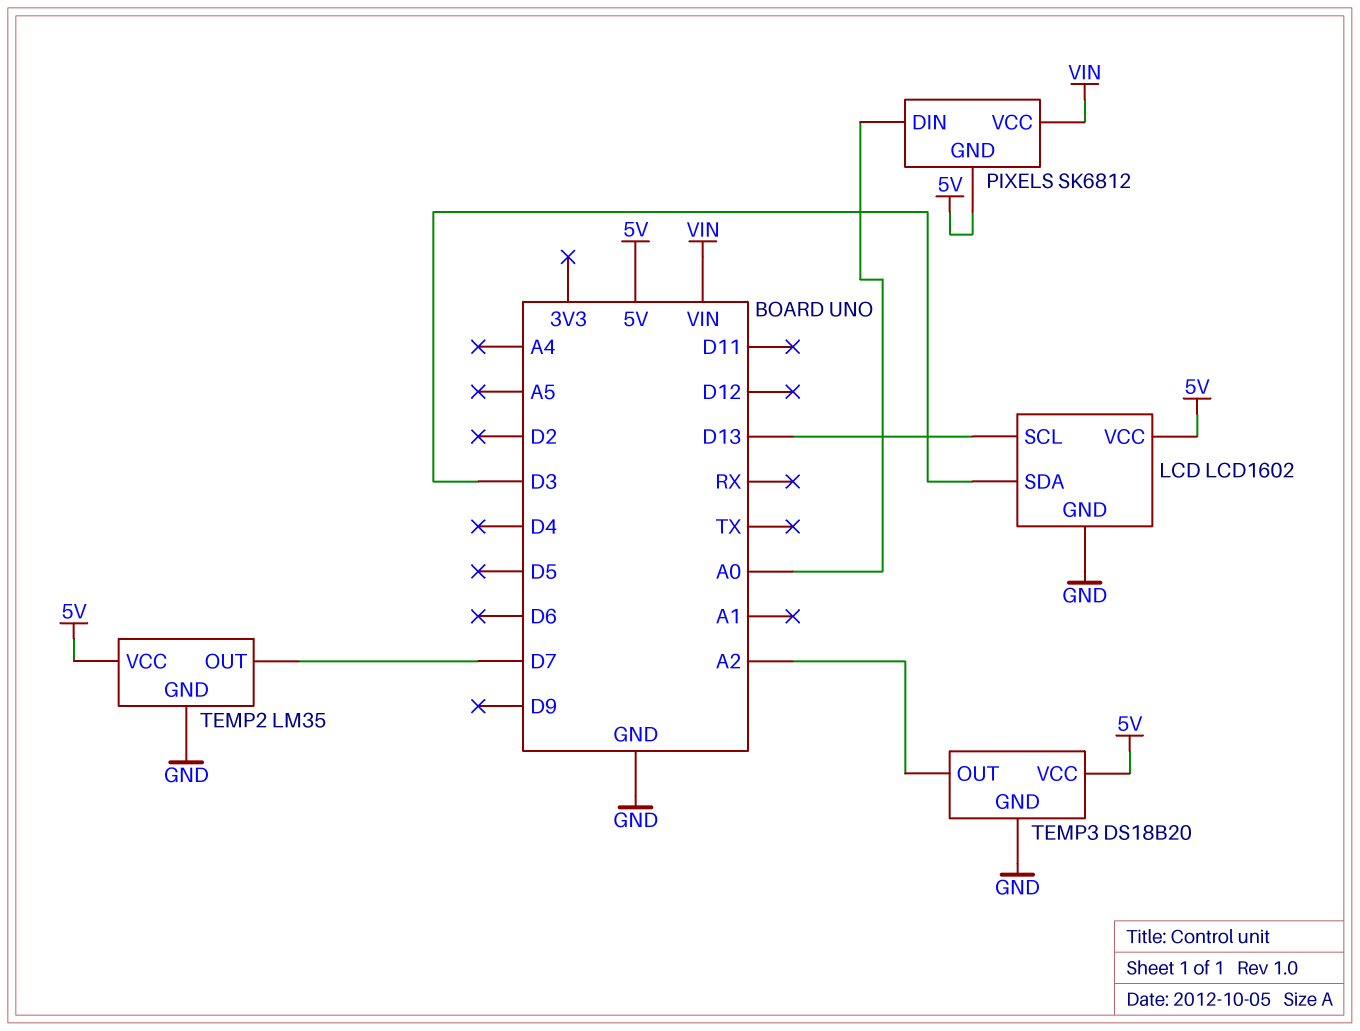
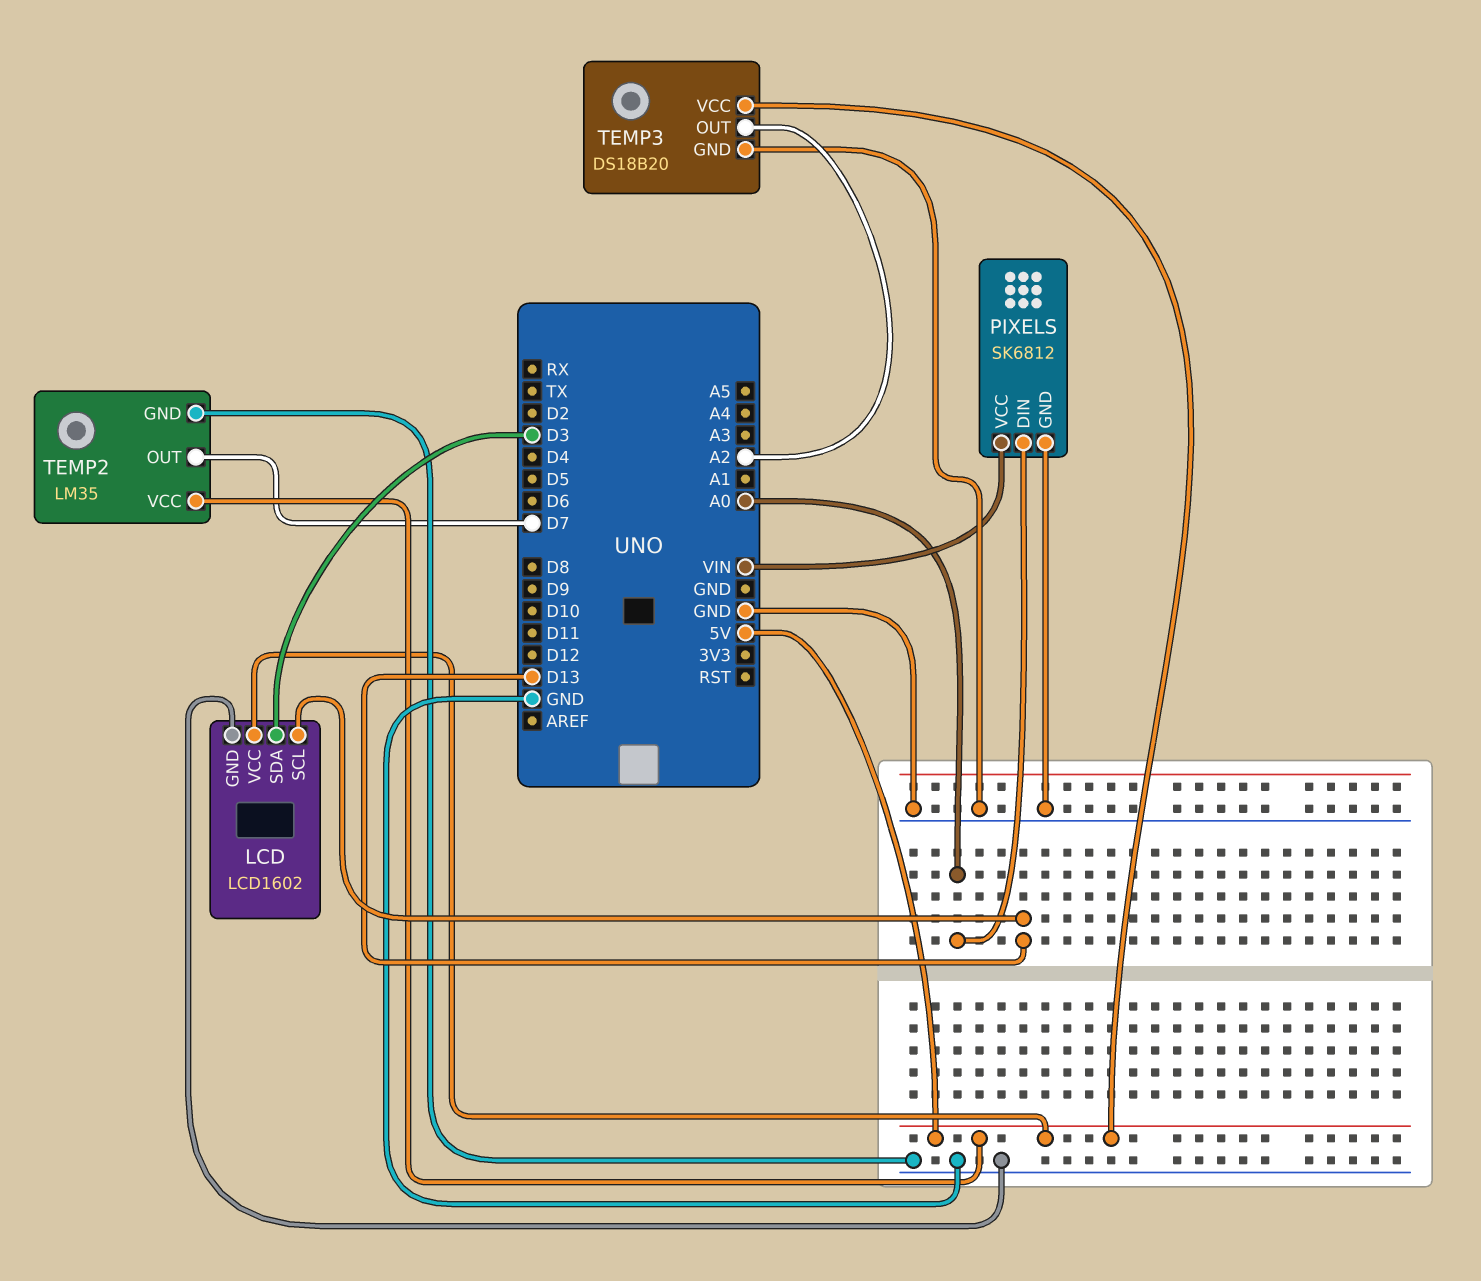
PIXELS pin GND: 5V -> GND

